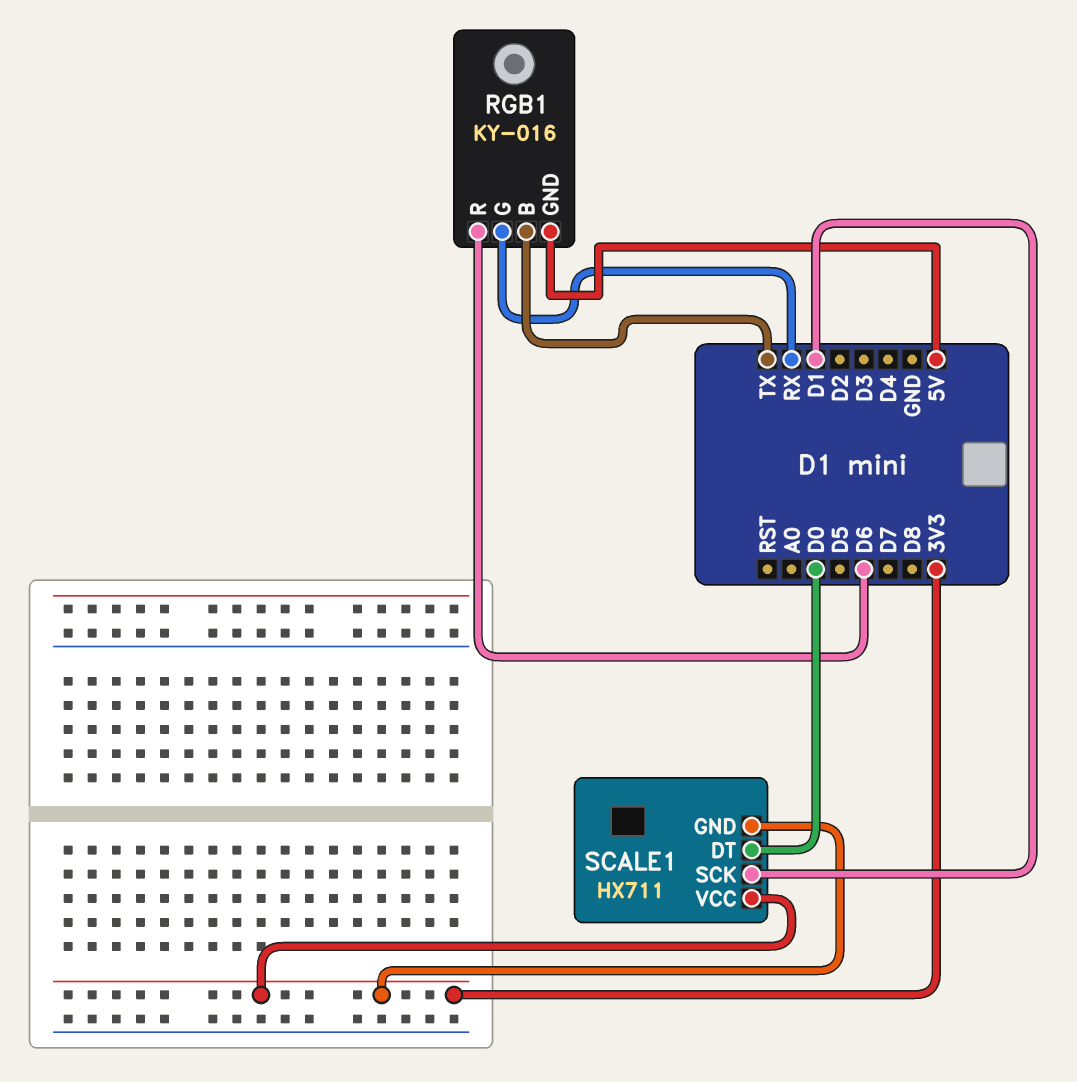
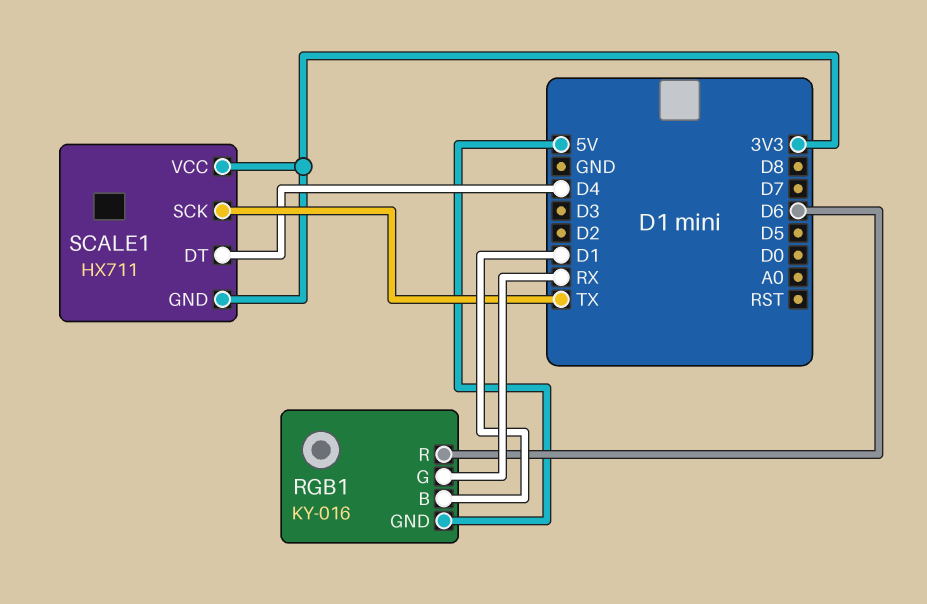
RGB1 pin B: TX -> D1
SCALE1 pin DT: D0 -> D4
SCALE1 pin SCK: D1 -> TX

